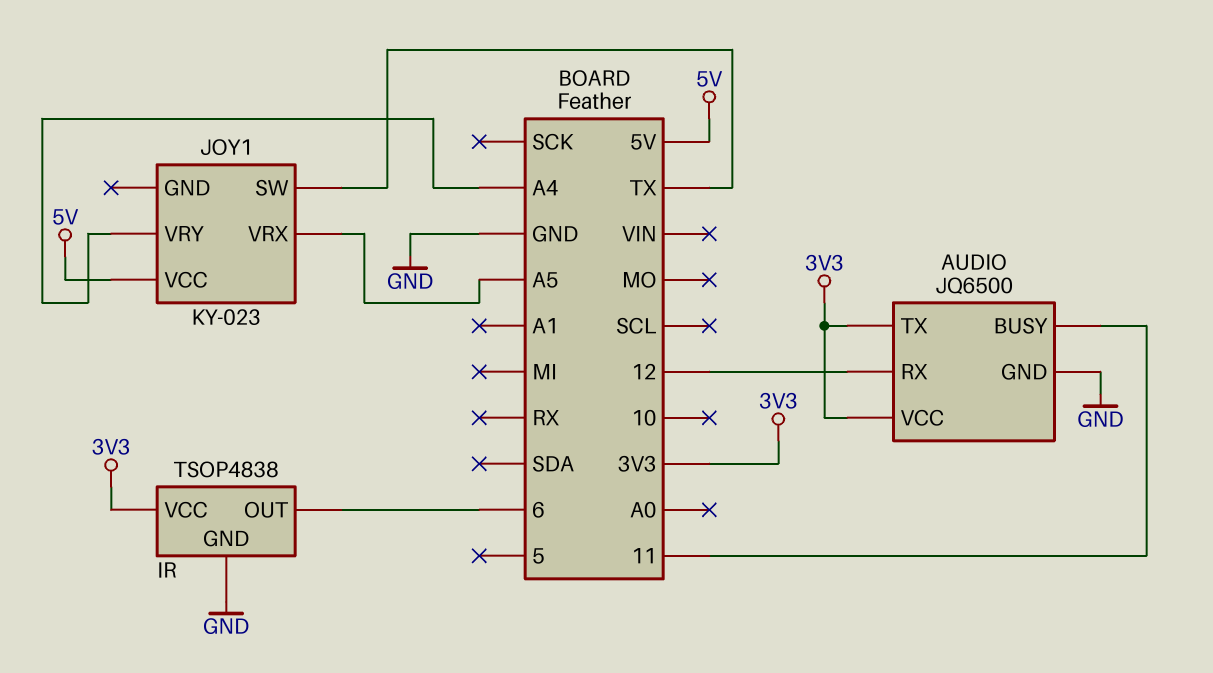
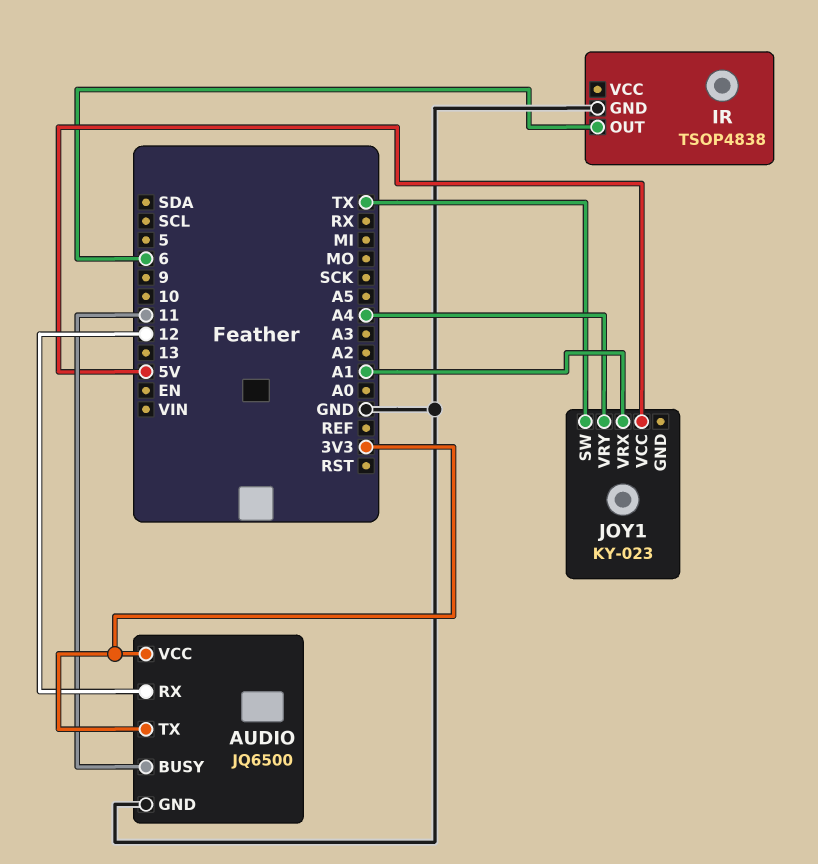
IR pin VCC: 3V3 -> none
JOY1 pin VRX: A5 -> A1

